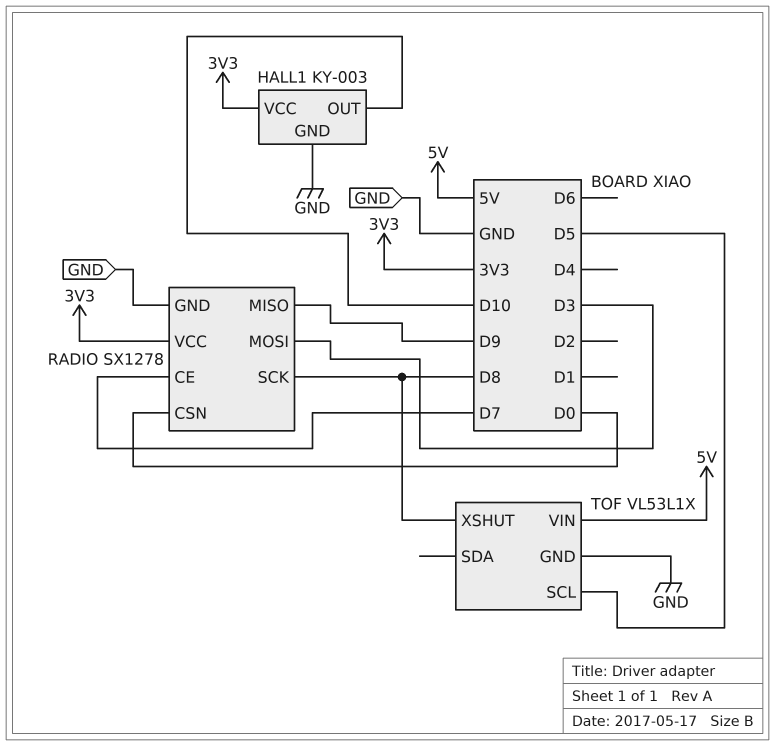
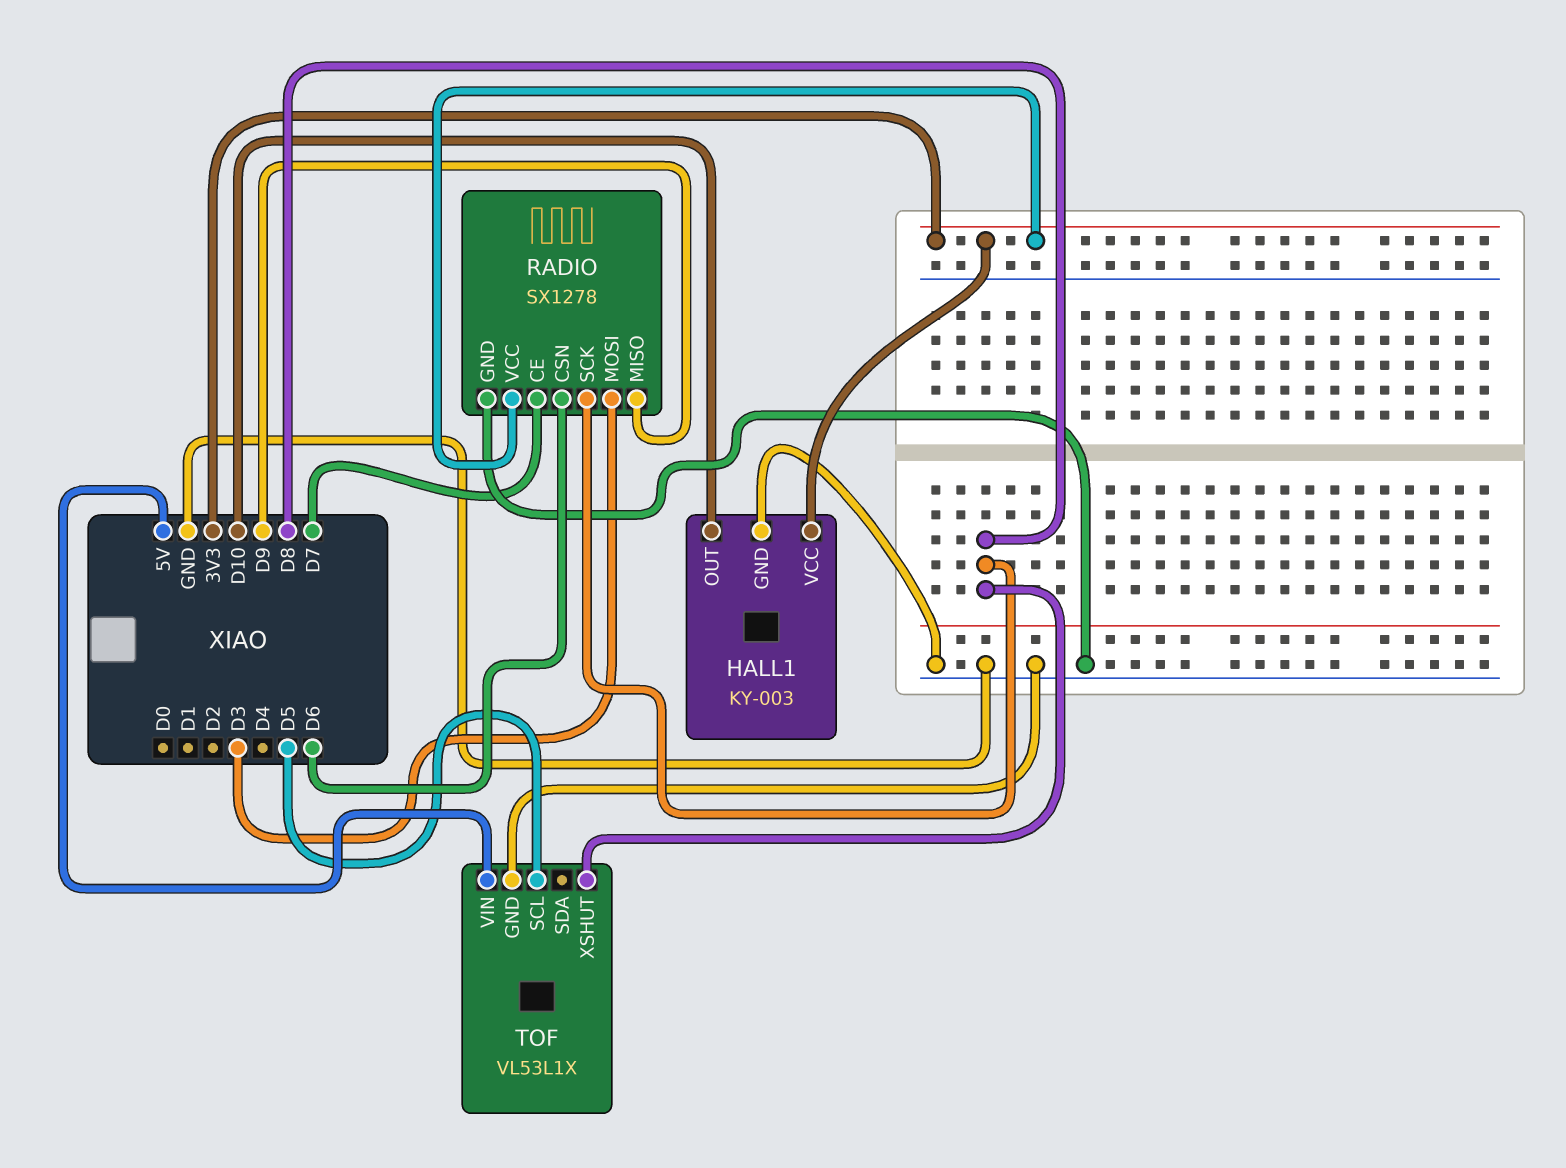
RADIO pin CSN: D0 -> D6

